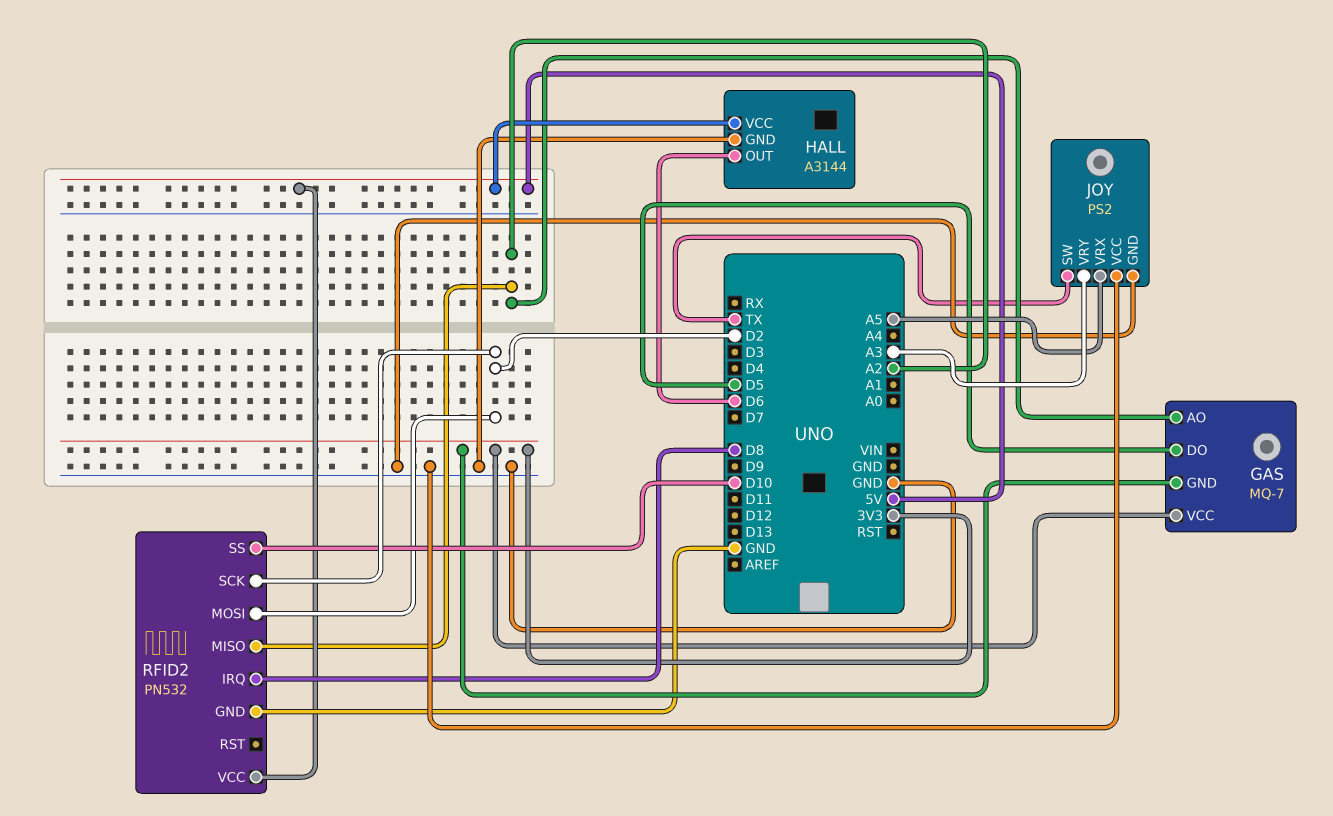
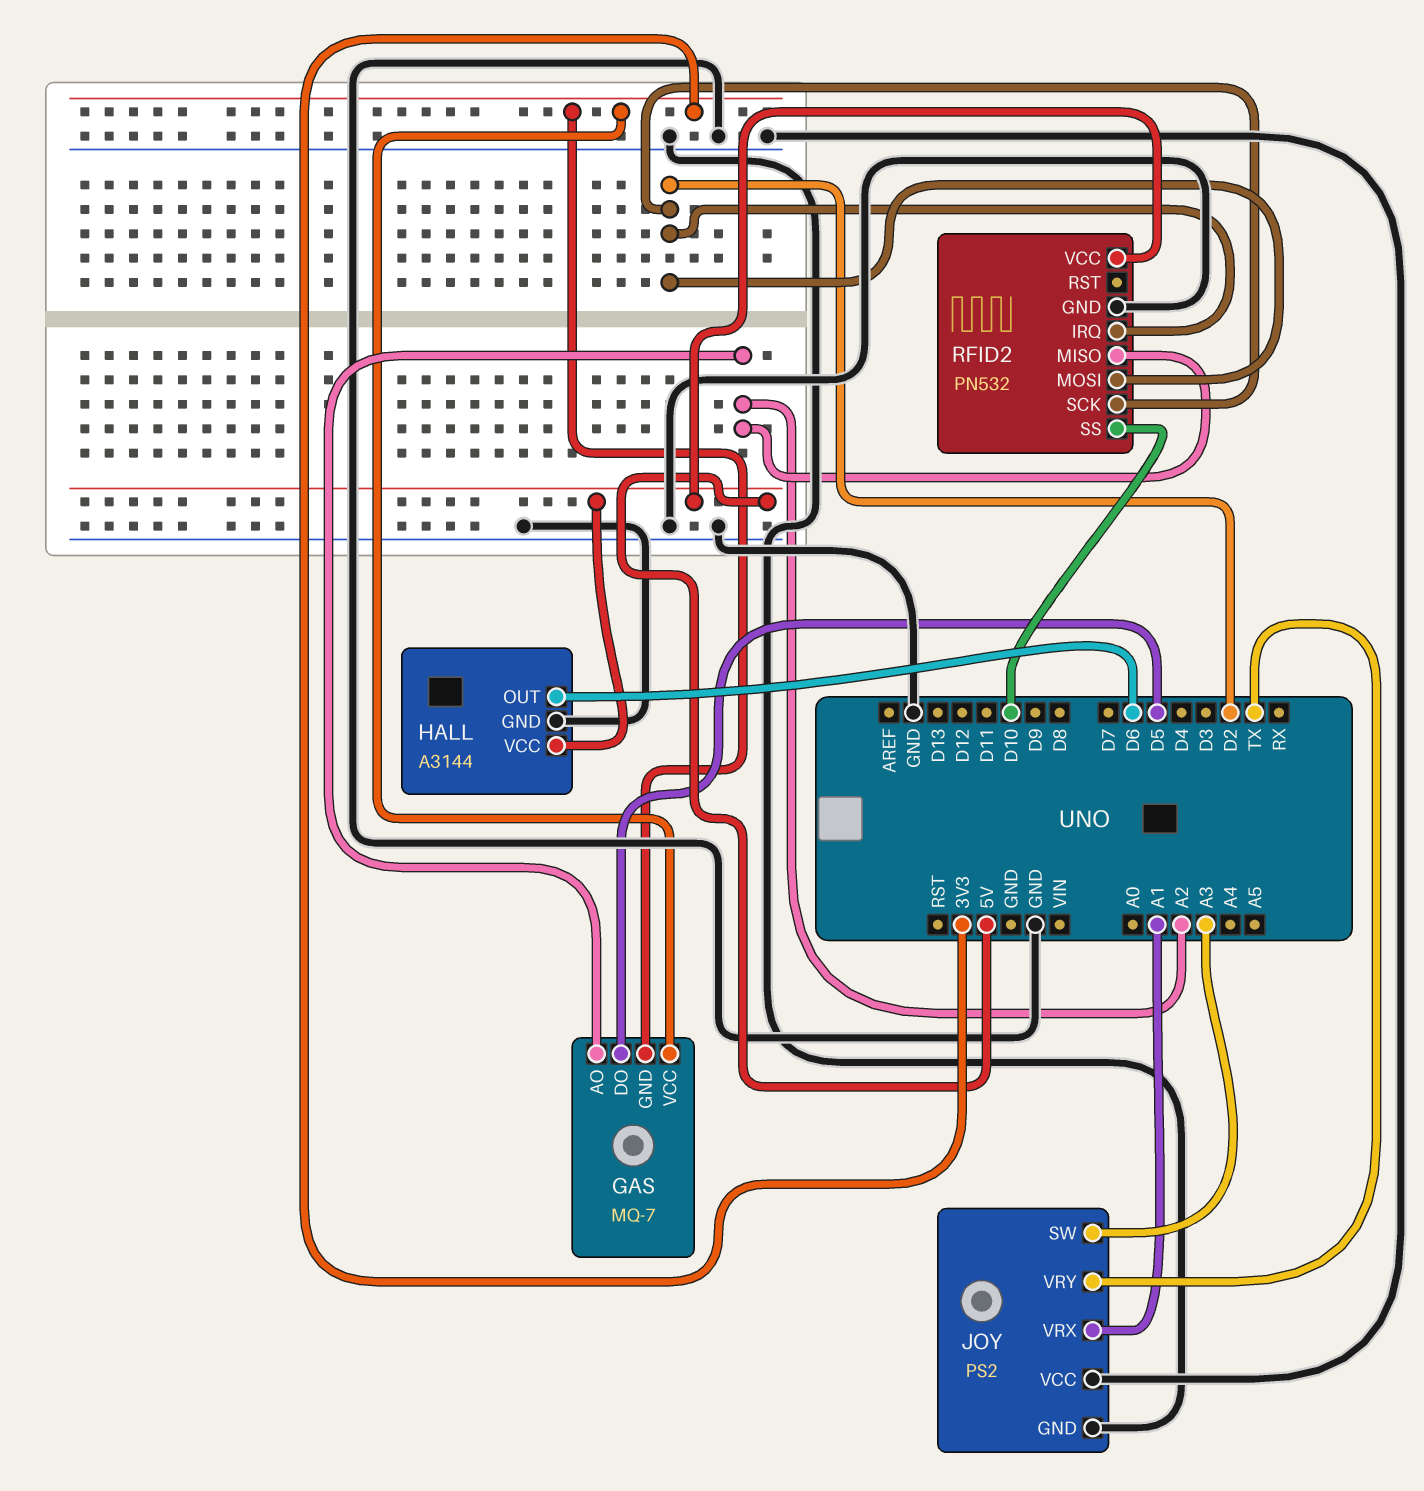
JOY pin SW: TX -> A3
JOY pin VRX: A5 -> A1
JOY pin VRY: A3 -> TX
RFID2 pin IRQ: D8 -> D2

